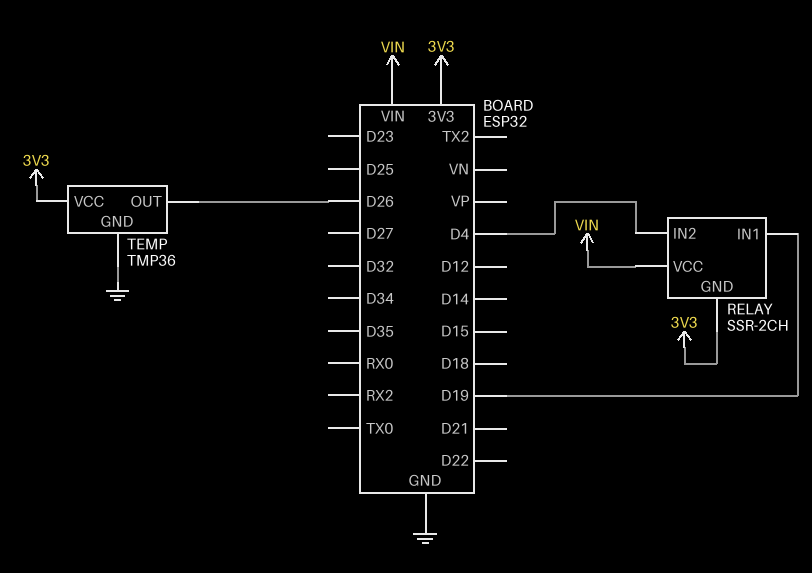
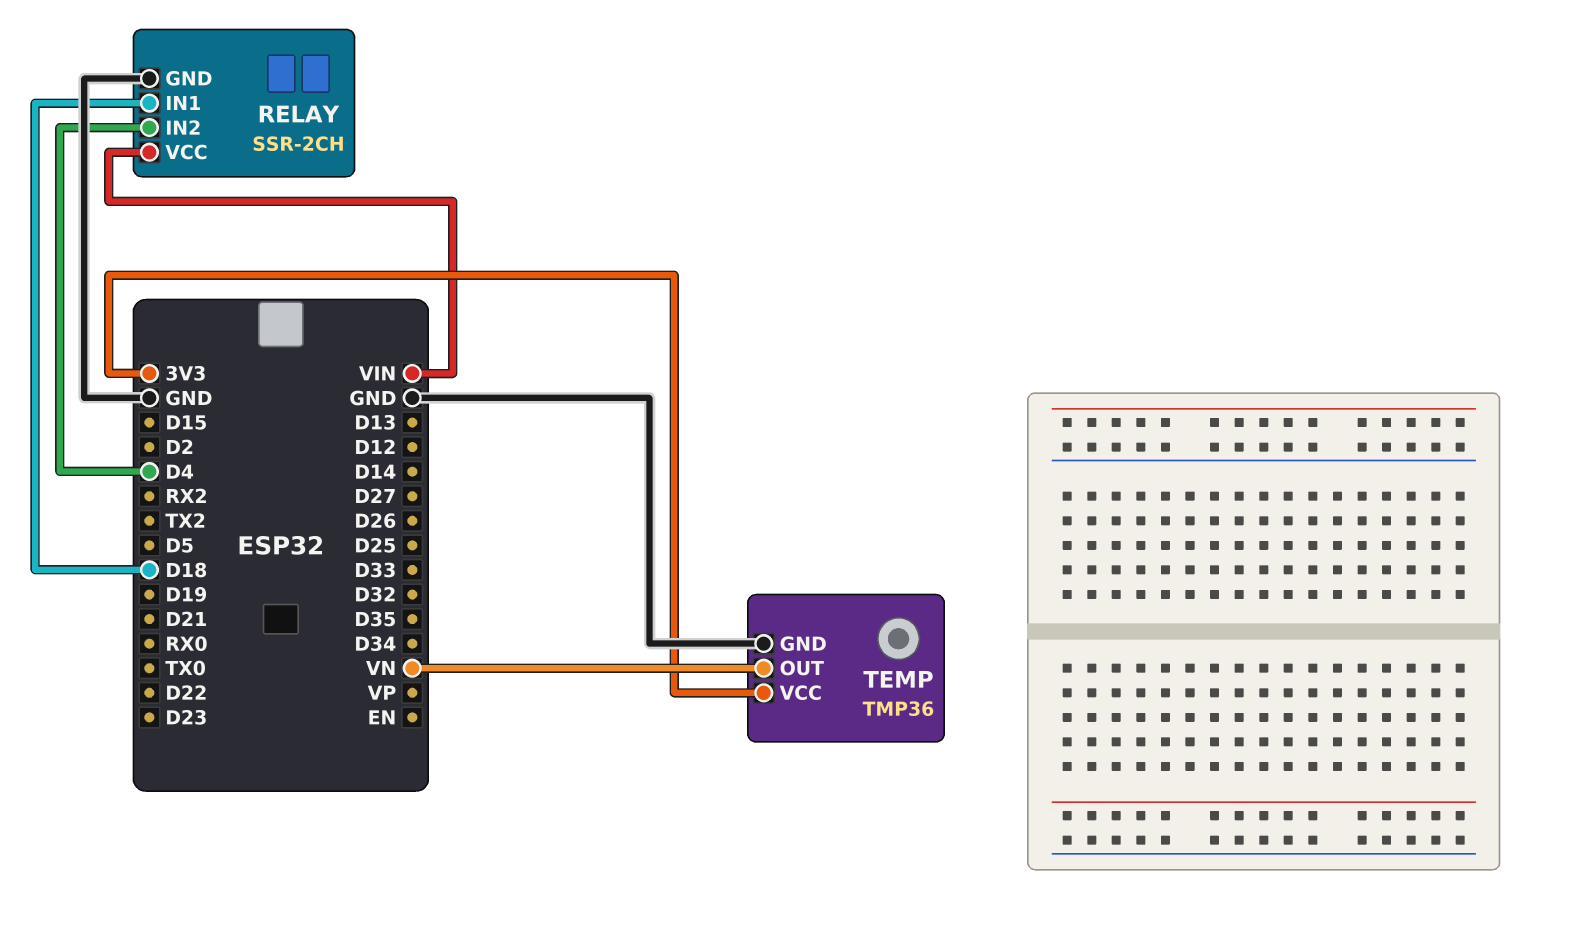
RELAY pin GND: 3V3 -> GND
RELAY pin IN1: D19 -> D18
TEMP pin OUT: D26 -> VN

